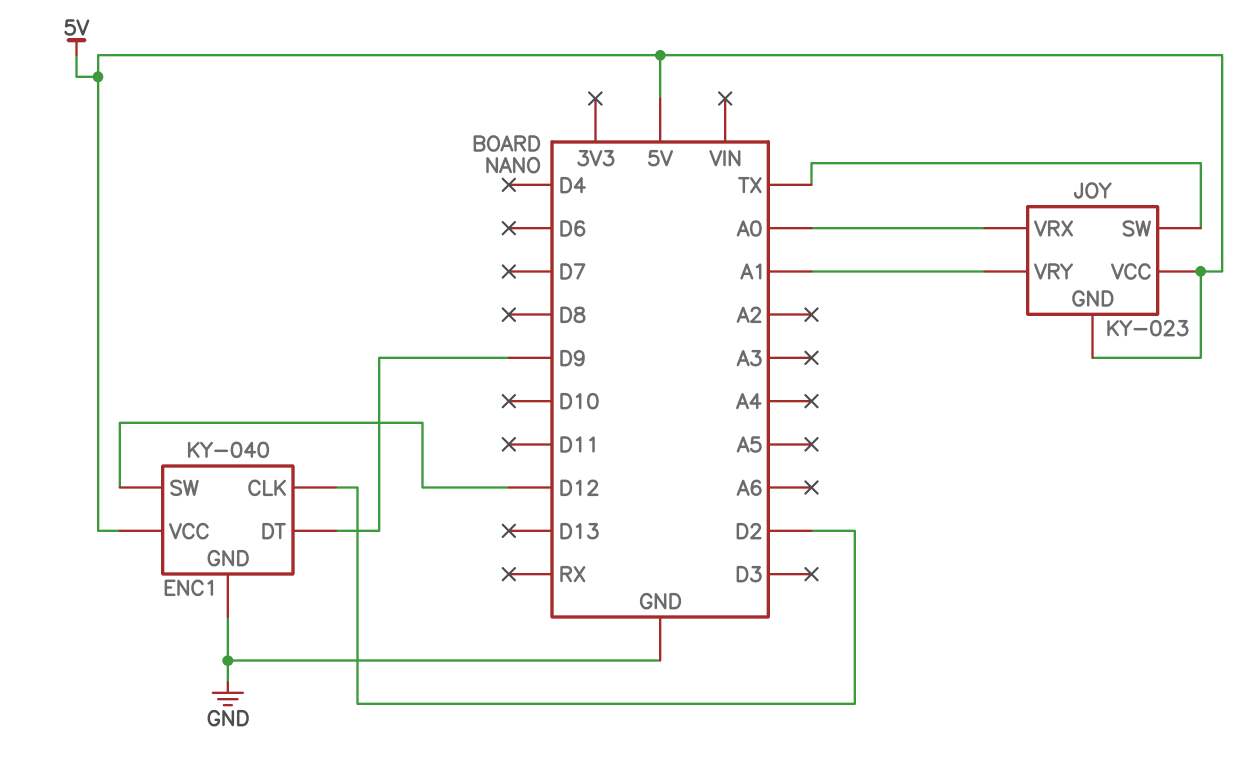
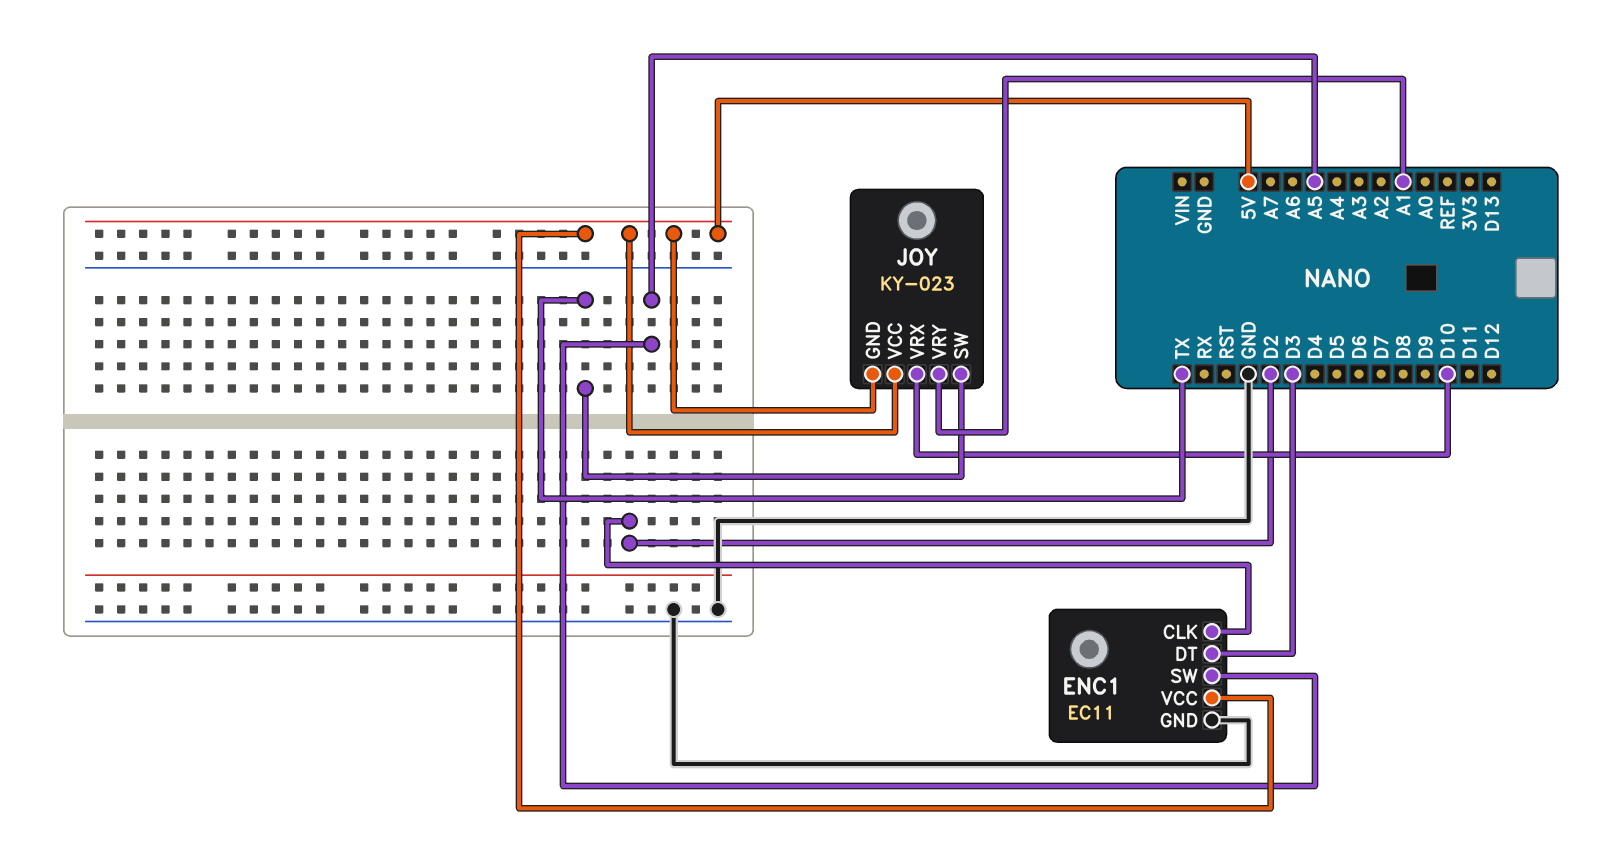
ENC1: KY-040 -> EC11
ENC1 pin DT: D9 -> D3
ENC1 pin SW: D12 -> A5
JOY pin VRX: A0 -> D10

